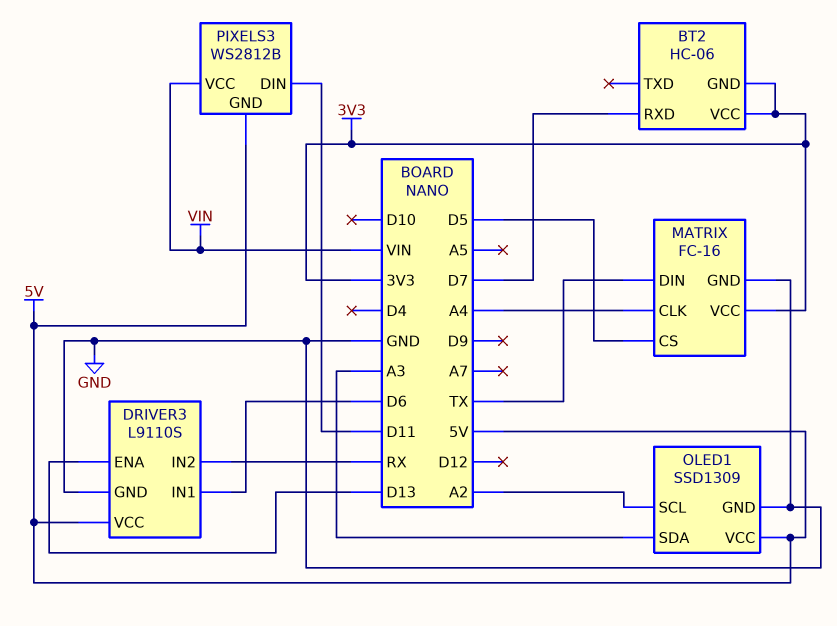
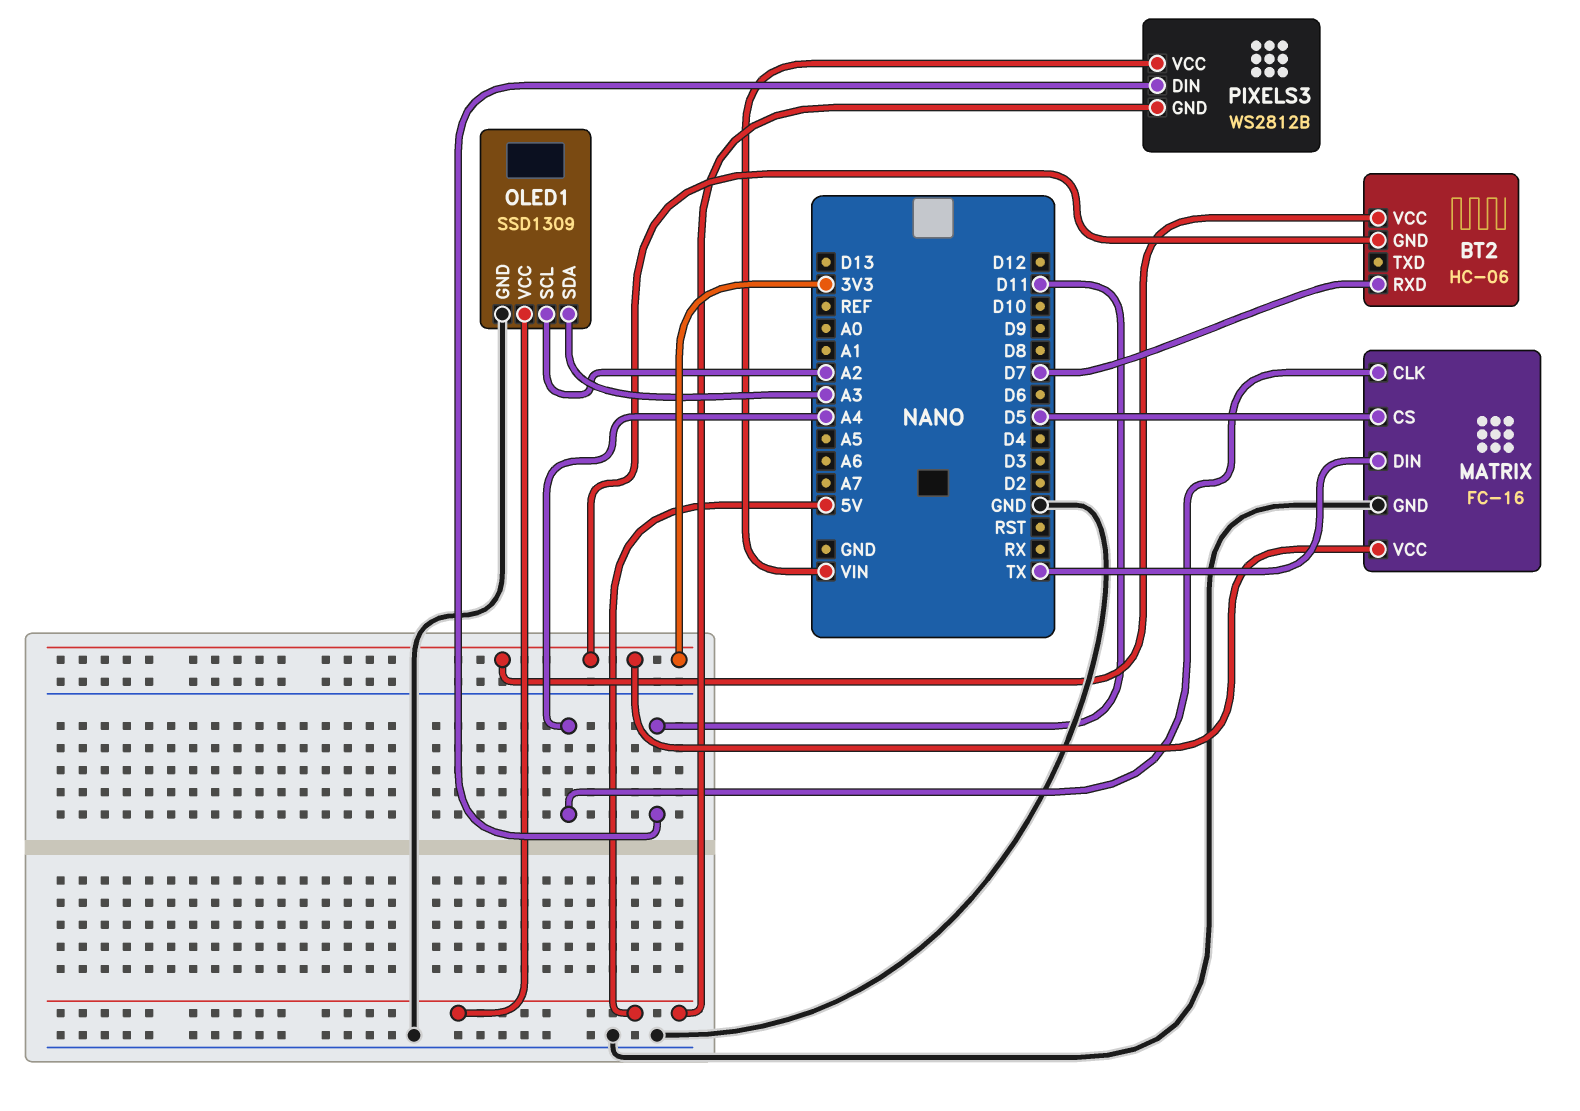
DRIVER3: L9110S -> none
DRIVER3 pin ENA: D13 -> none
DRIVER3 pin GND: GND -> none
DRIVER3 pin IN1: D6 -> none
DRIVER3 pin IN2: RX -> none
DRIVER3 pin VCC: 5V -> none

